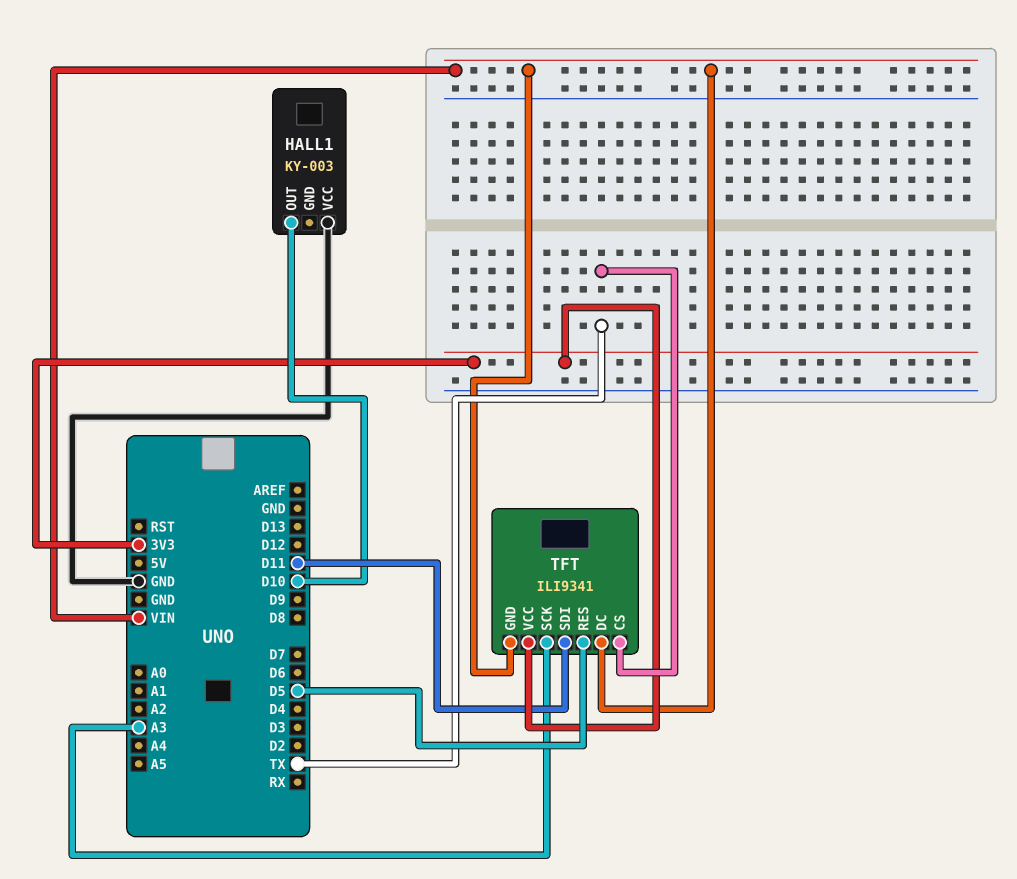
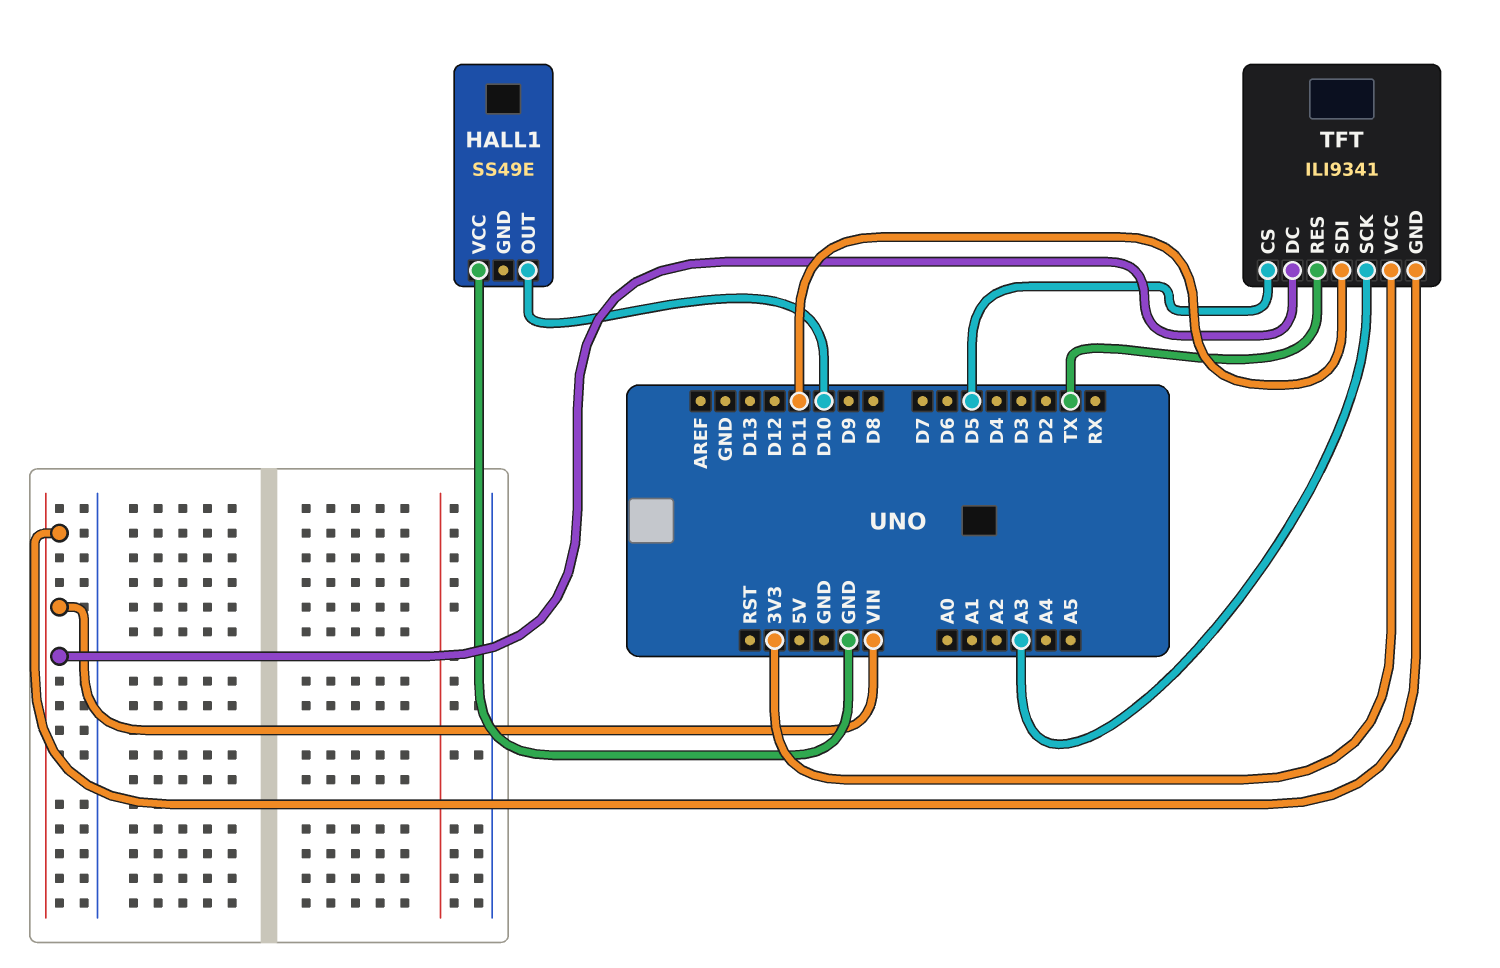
HALL1: KY-003 -> SS49E
TFT pin CS: TX -> D5
TFT pin RES: D5 -> TX

